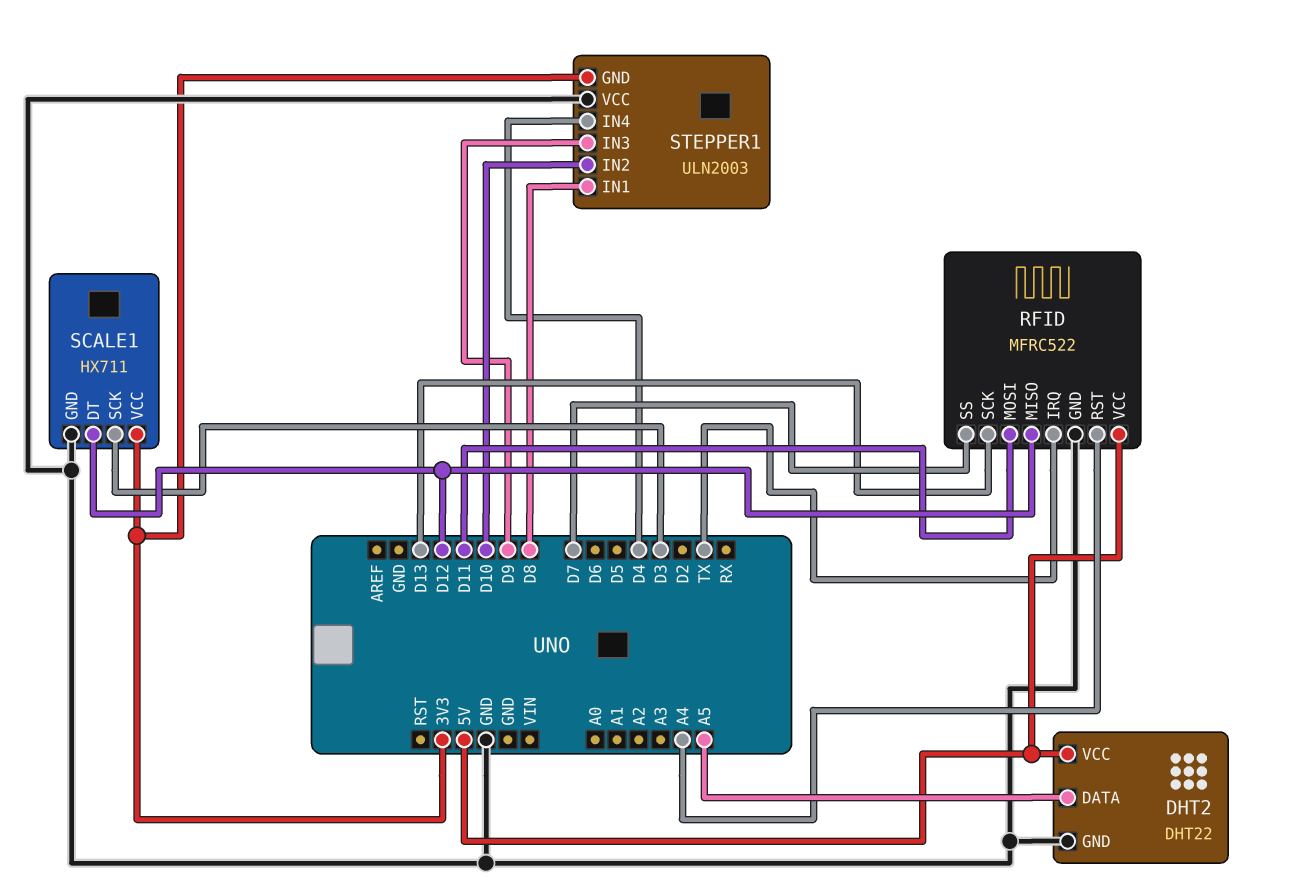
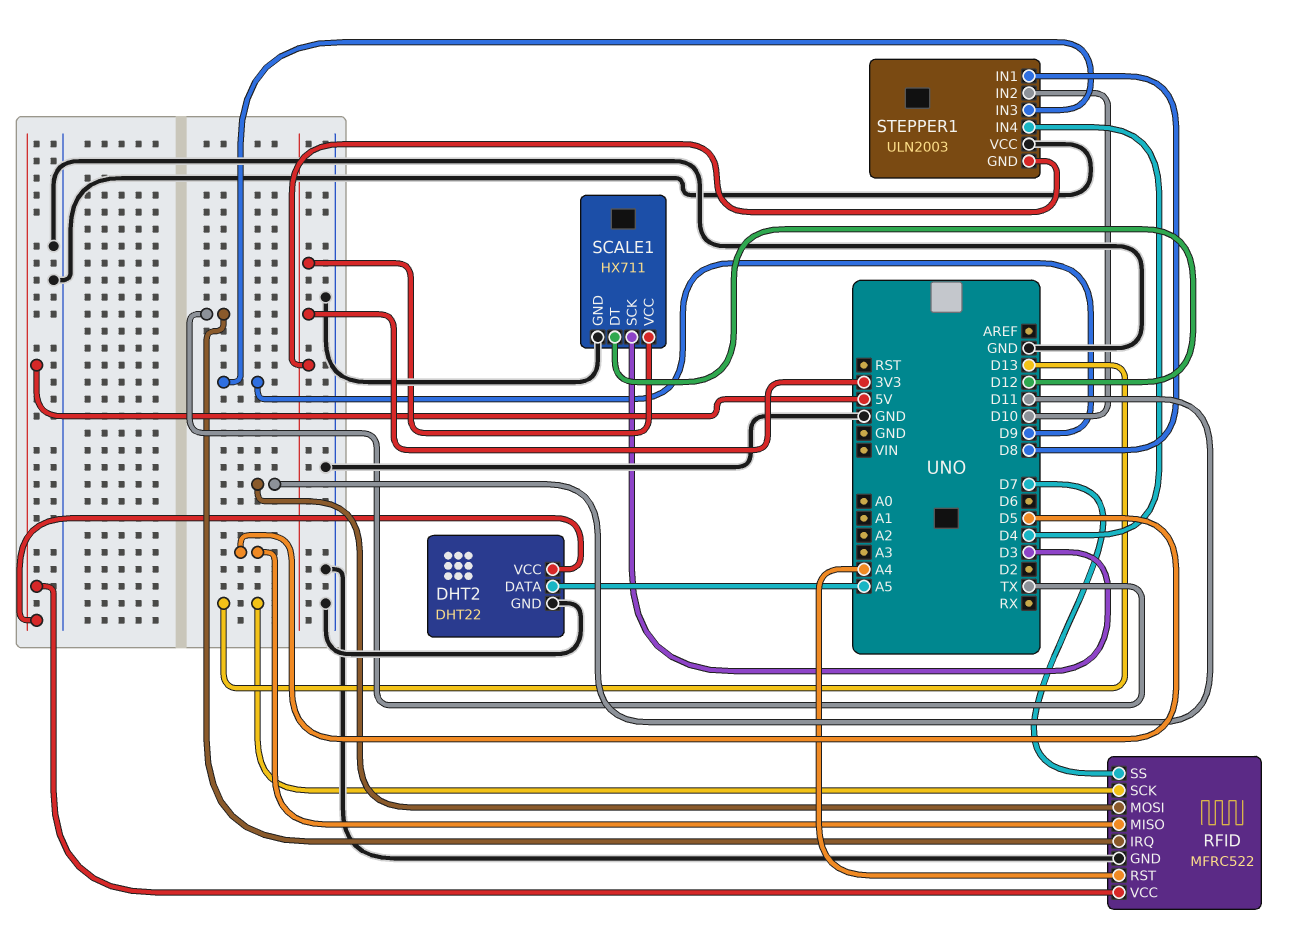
RFID pin MISO: D12 -> D5

